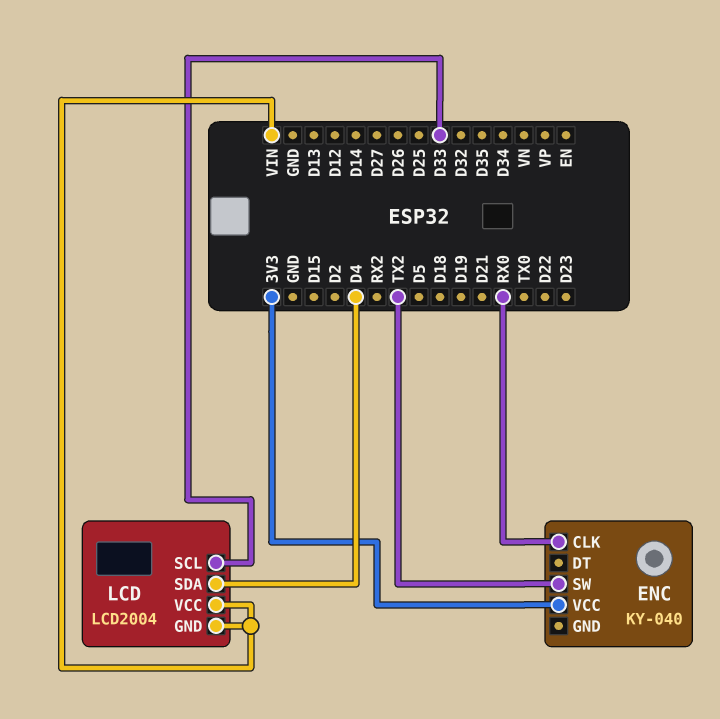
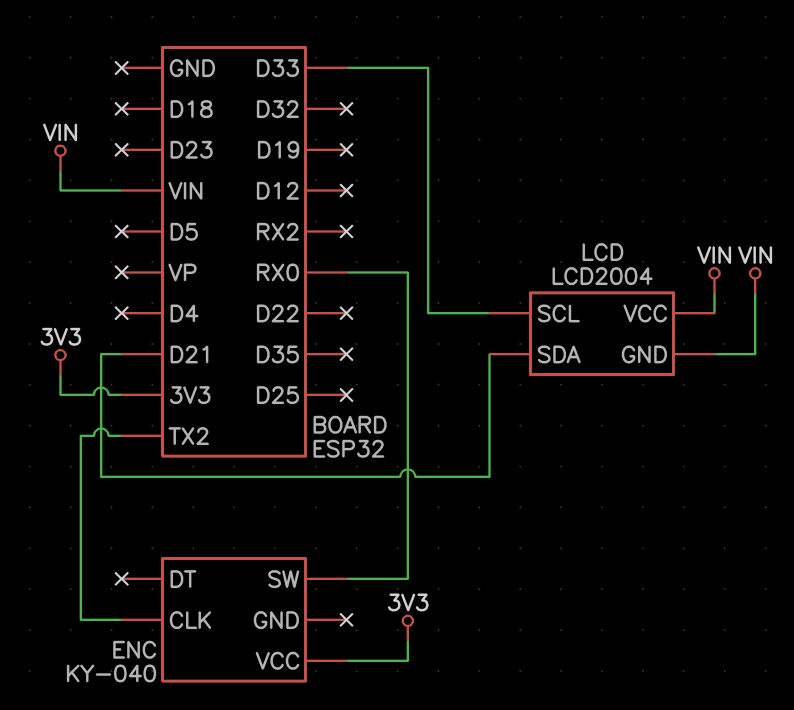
ENC pin CLK: RX0 -> TX2
ENC pin SW: TX2 -> RX0
LCD pin SDA: D4 -> D21

